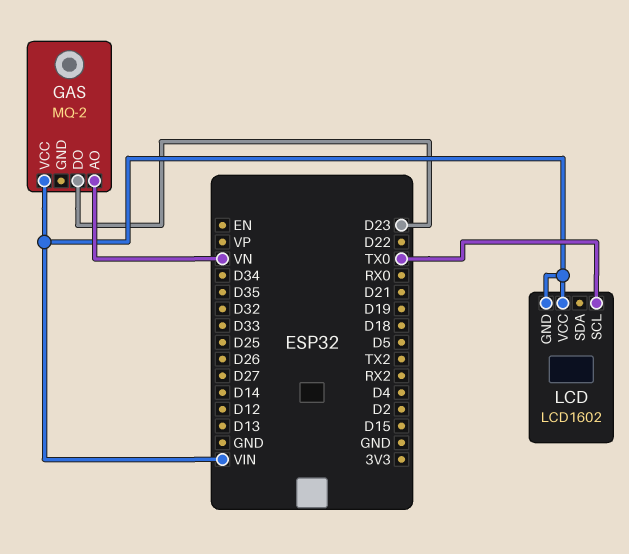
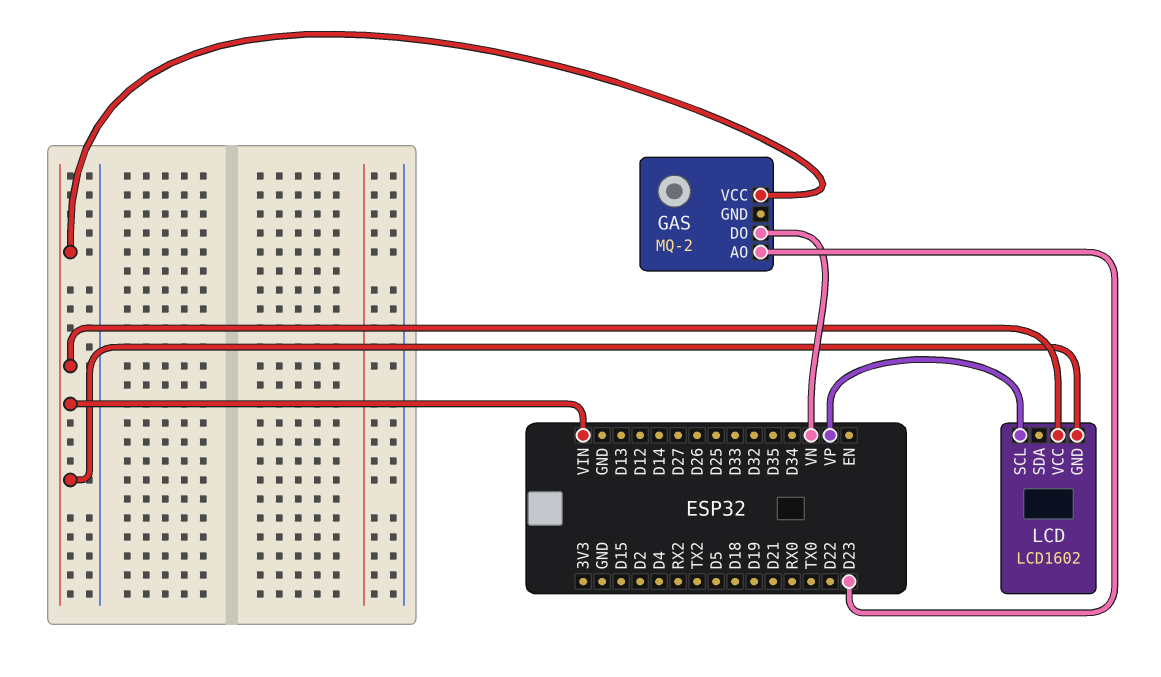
GAS pin AO: VN -> D23
GAS pin DO: D23 -> VN
LCD pin SCL: TX0 -> VP

